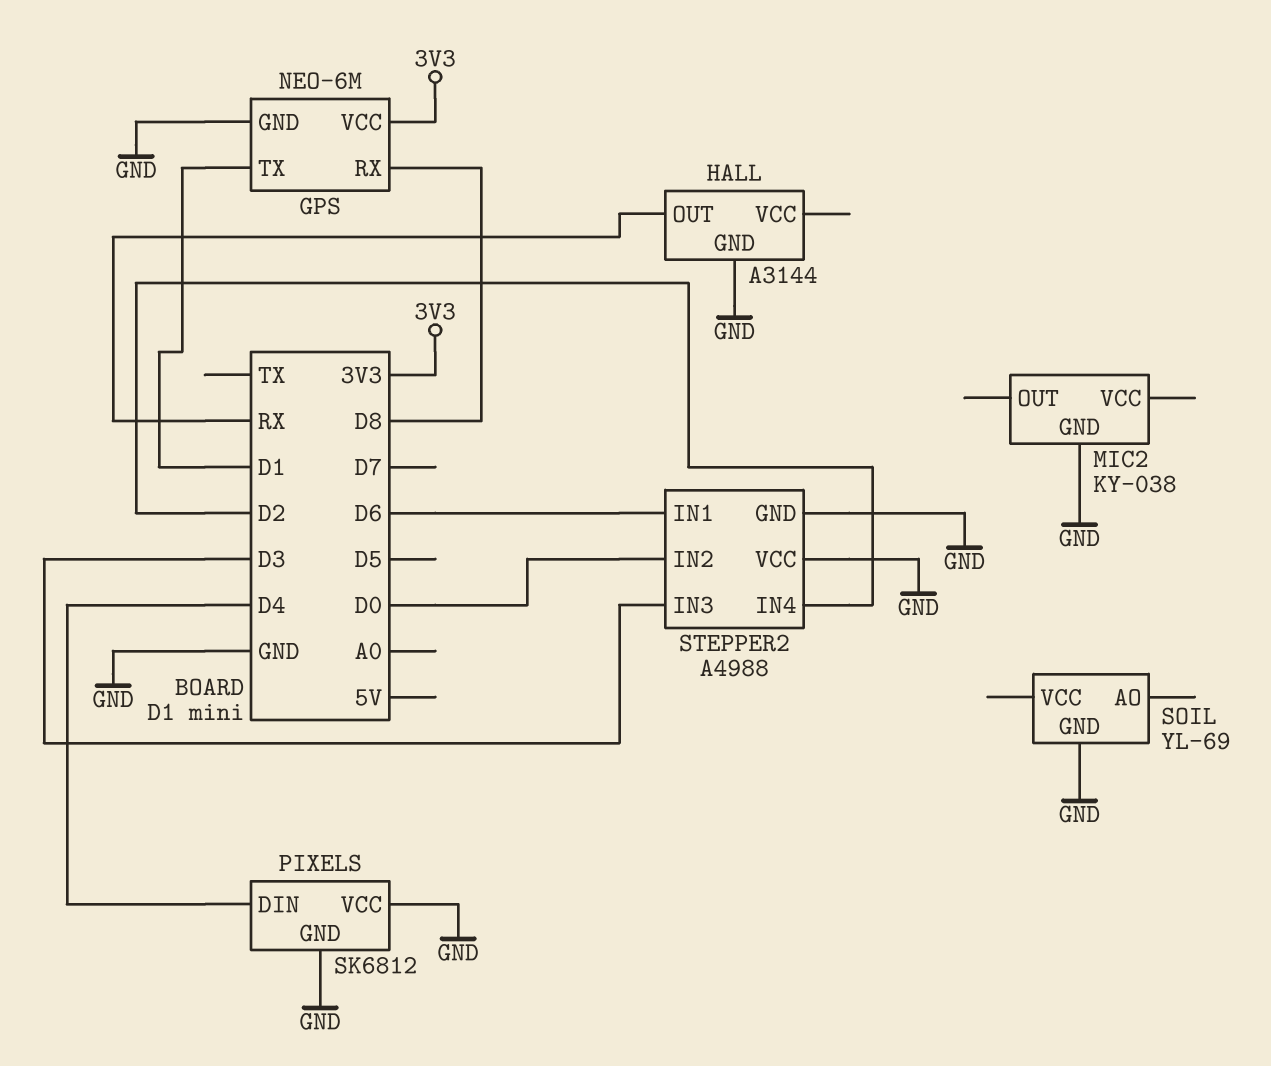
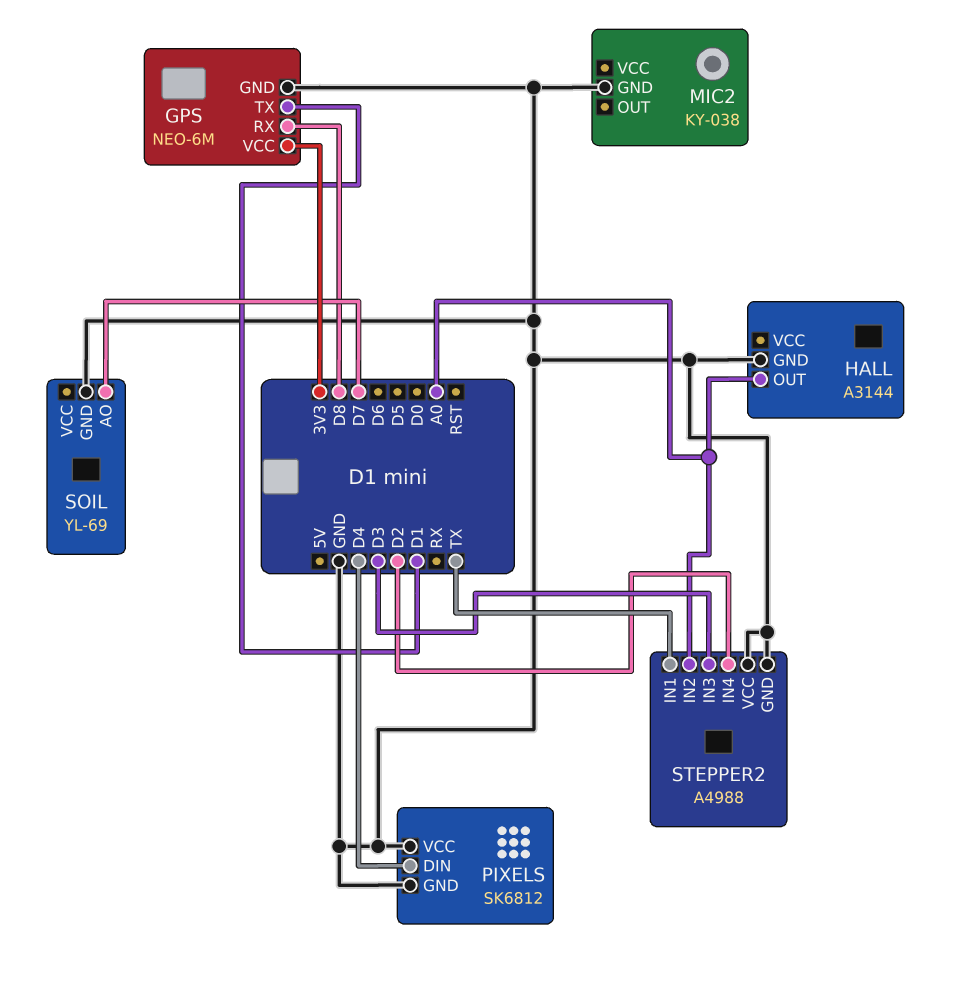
HALL pin OUT: RX -> A0
SOIL pin AO: none -> D7
STEPPER2 pin IN1: D6 -> TX
STEPPER2 pin IN2: D0 -> A0

